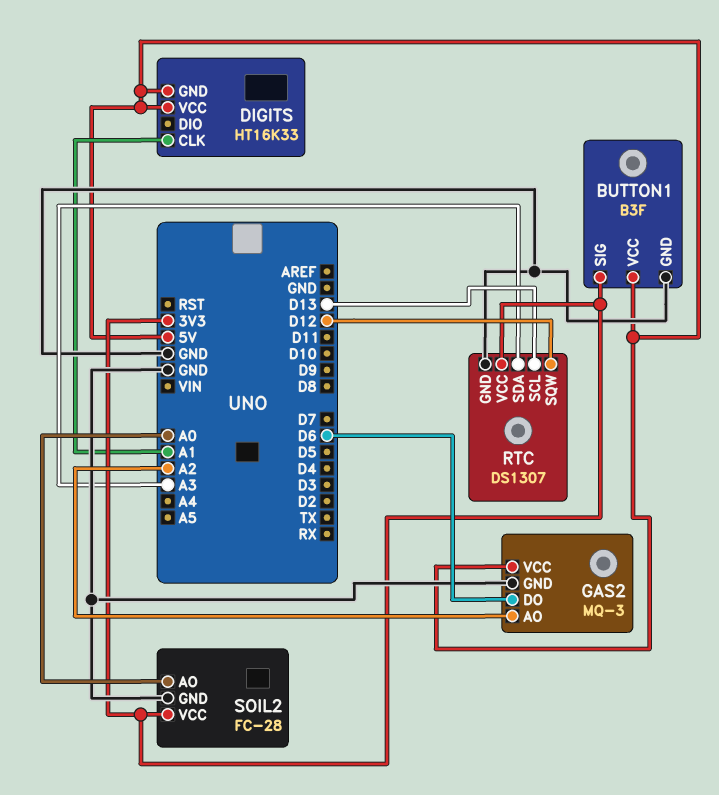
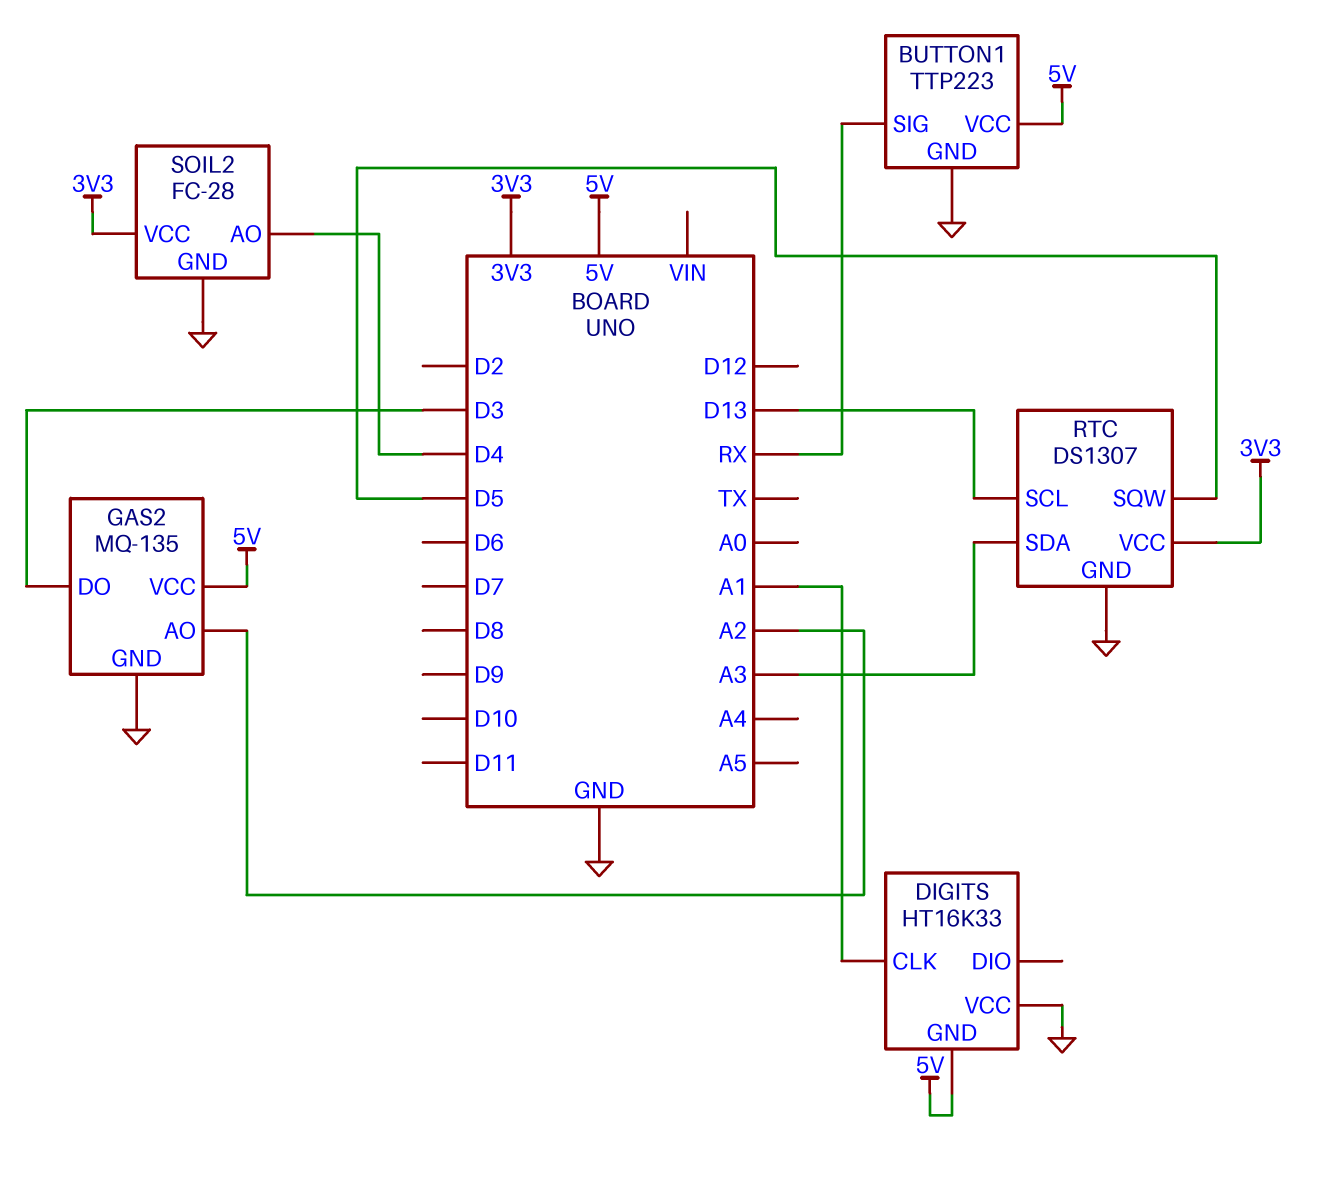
BUTTON1: B3F -> TTP223
BUTTON1 pin SIG: 3V3 -> RX
DIGITS pin VCC: 5V -> GND
GAS2: MQ-3 -> MQ-135
GAS2 pin DO: D6 -> D3
RTC pin SQW: D12 -> D5
SOIL2 pin AO: A0 -> D4

